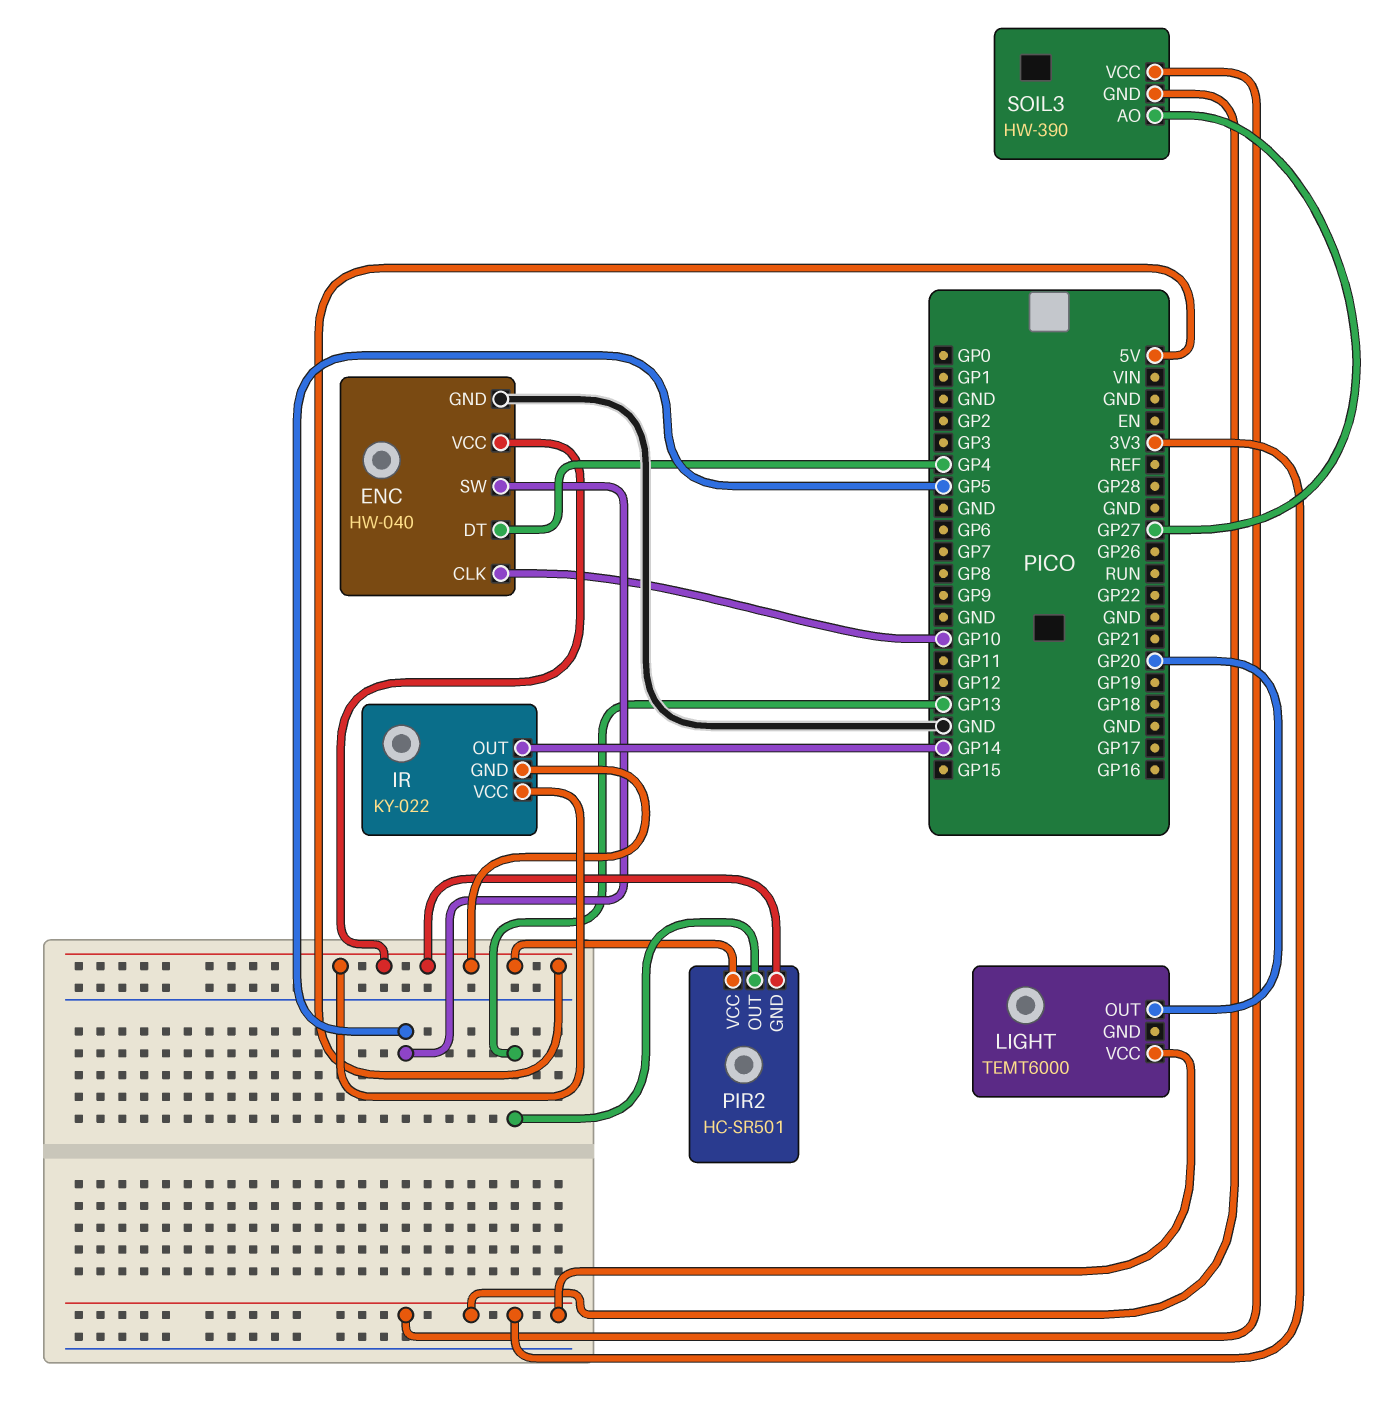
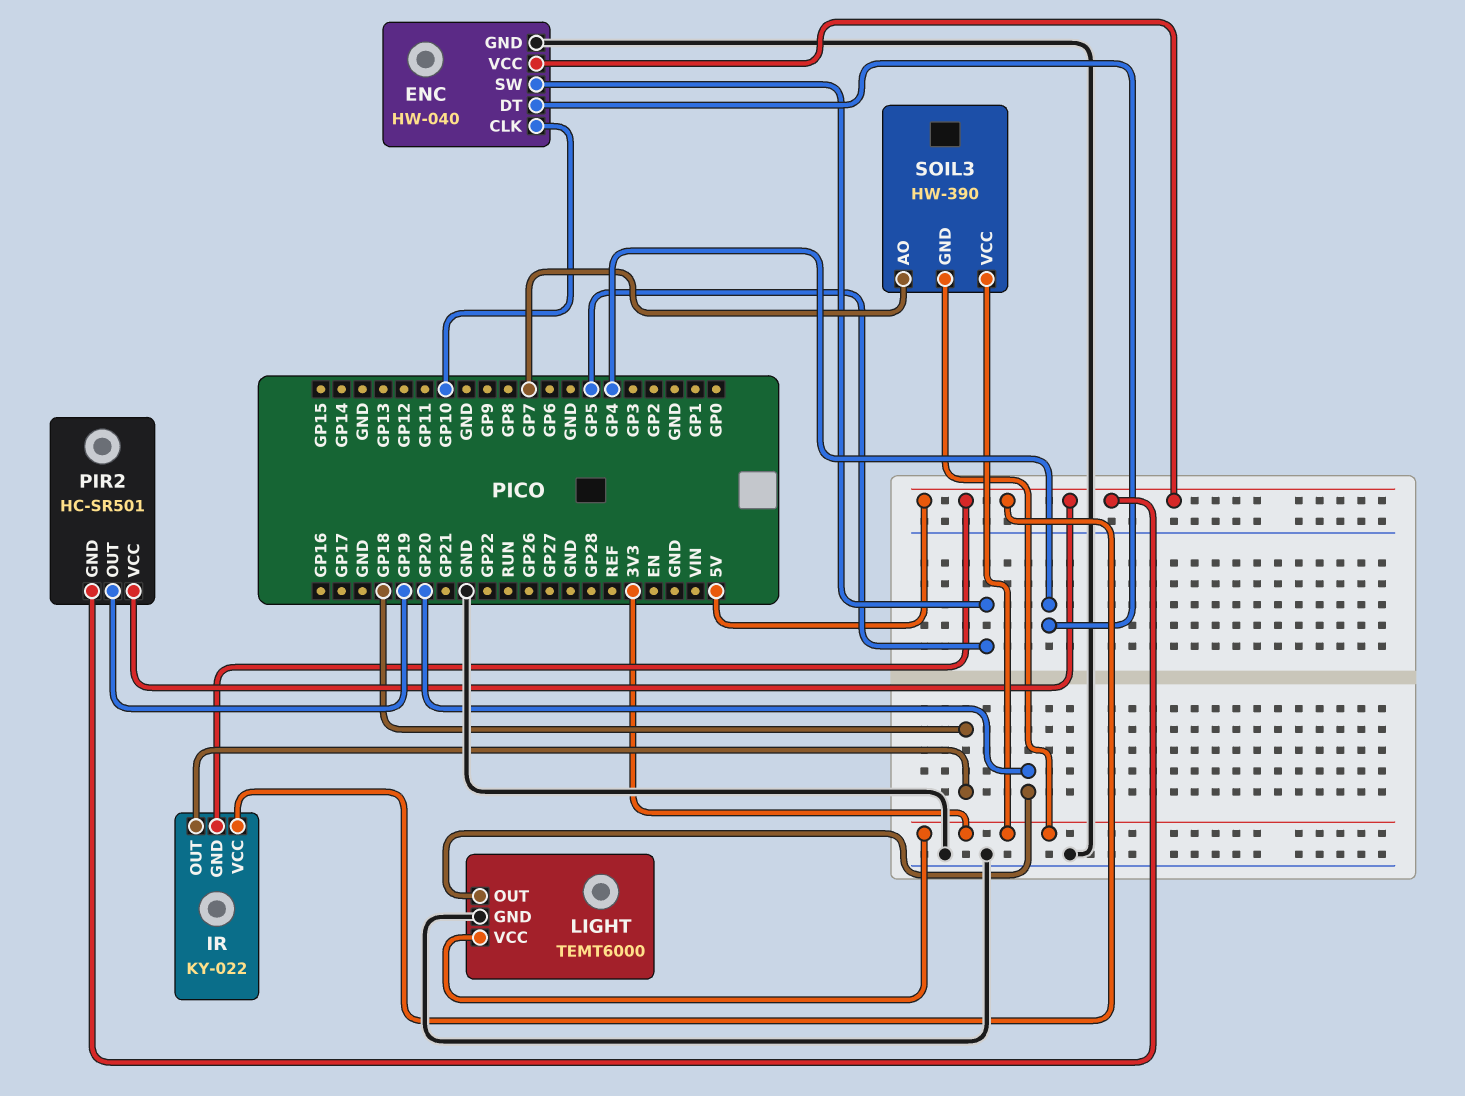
IR pin OUT: GP14 -> GP18
LIGHT pin GND: none -> GND
PIR2 pin OUT: GP13 -> GP19
SOIL3 pin AO: GP27 -> GP7

